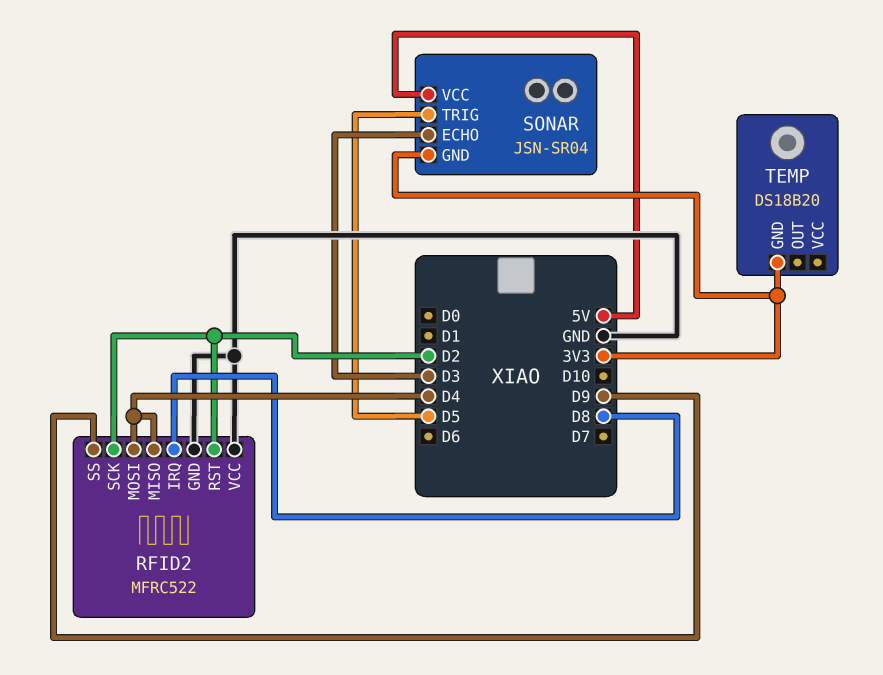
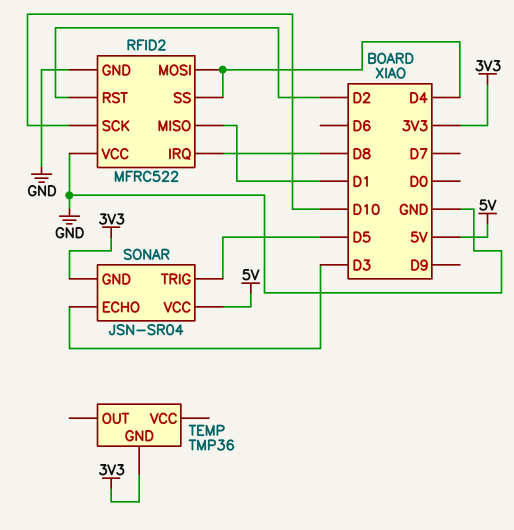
RFID2 pin MISO: D4 -> D1
RFID2 pin SCK: D2 -> D10
RFID2 pin SS: D9 -> D4
TEMP: DS18B20 -> TMP36

